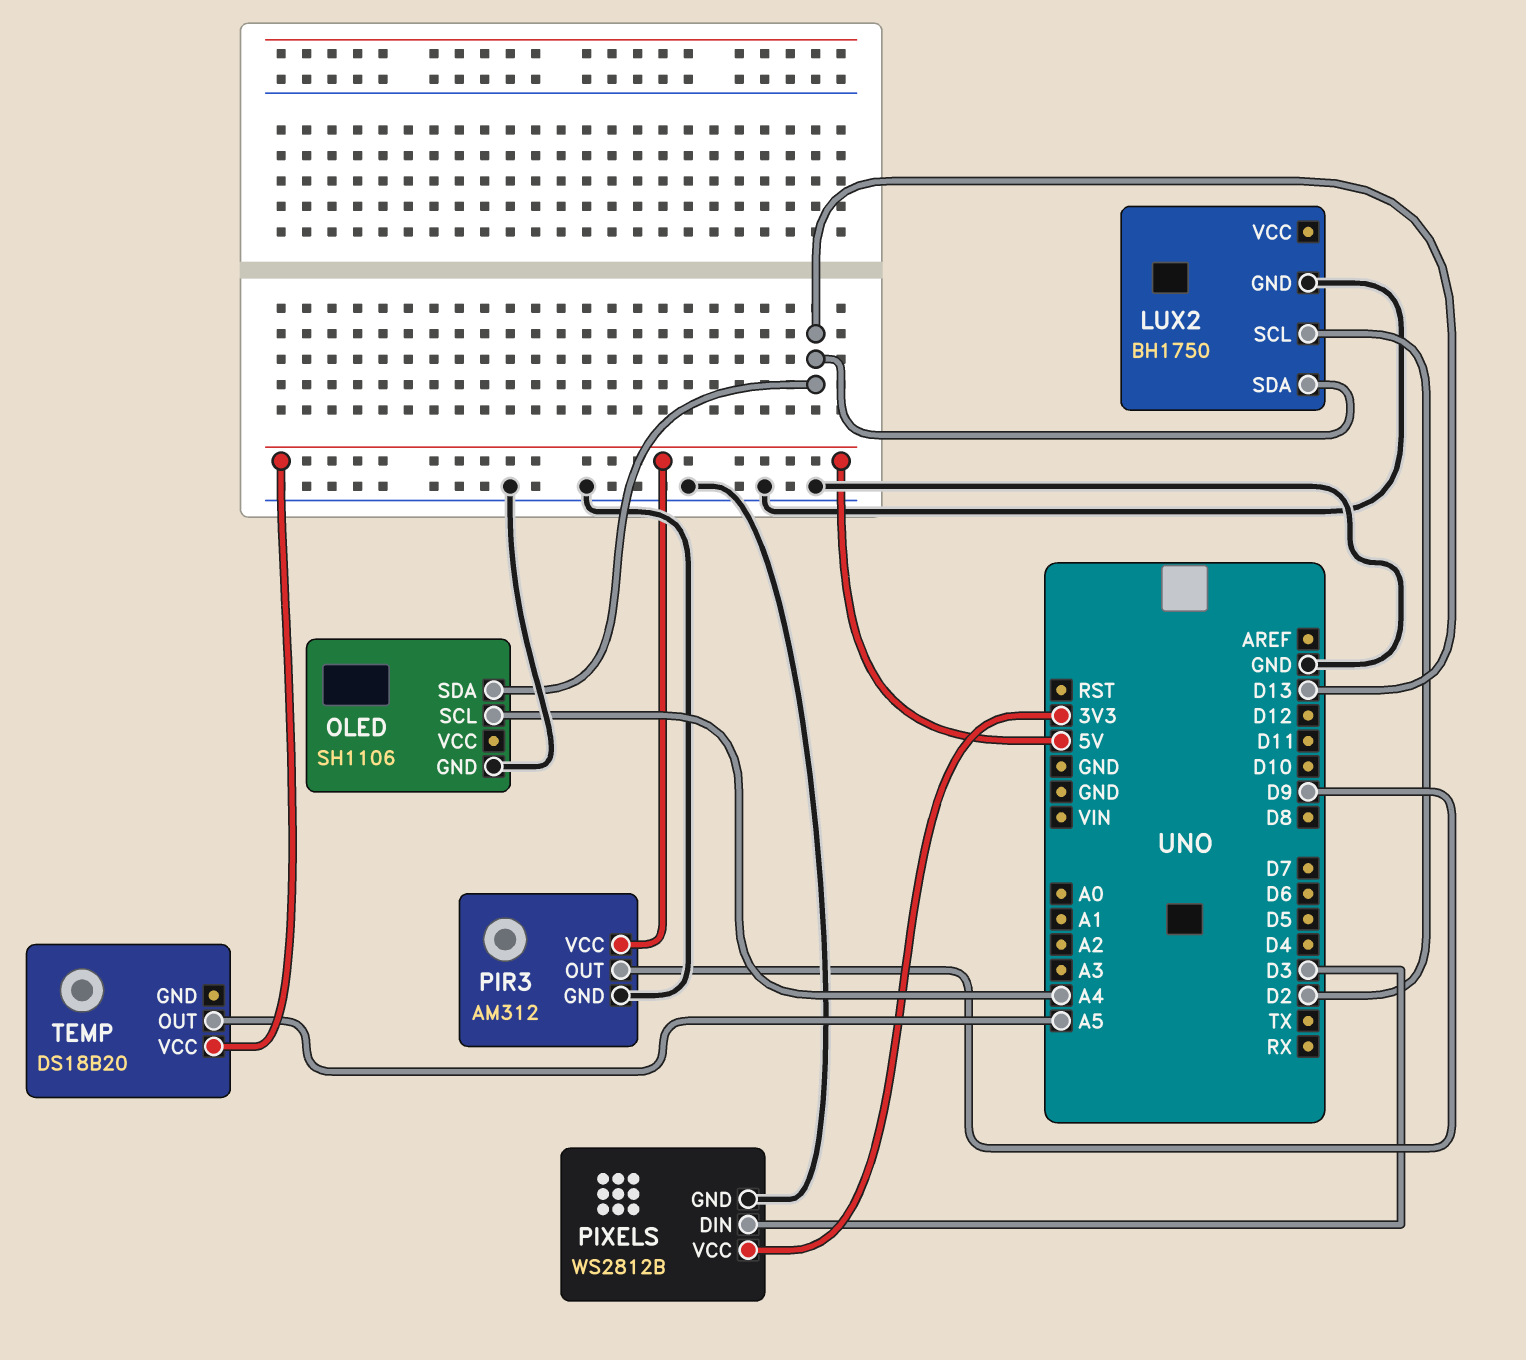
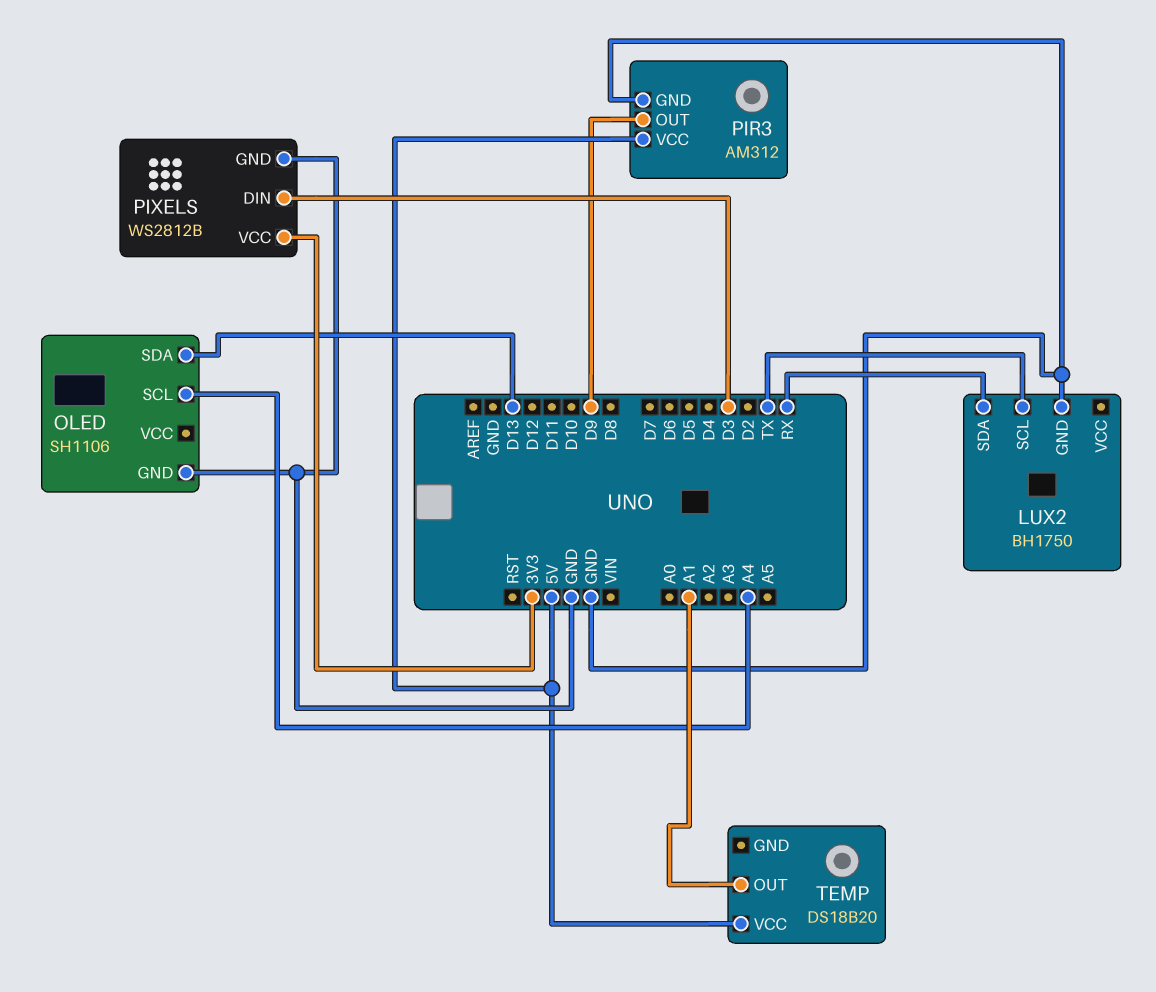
LUX2 pin SCL: D2 -> TX
LUX2 pin SDA: D13 -> RX
TEMP pin OUT: A5 -> A1

